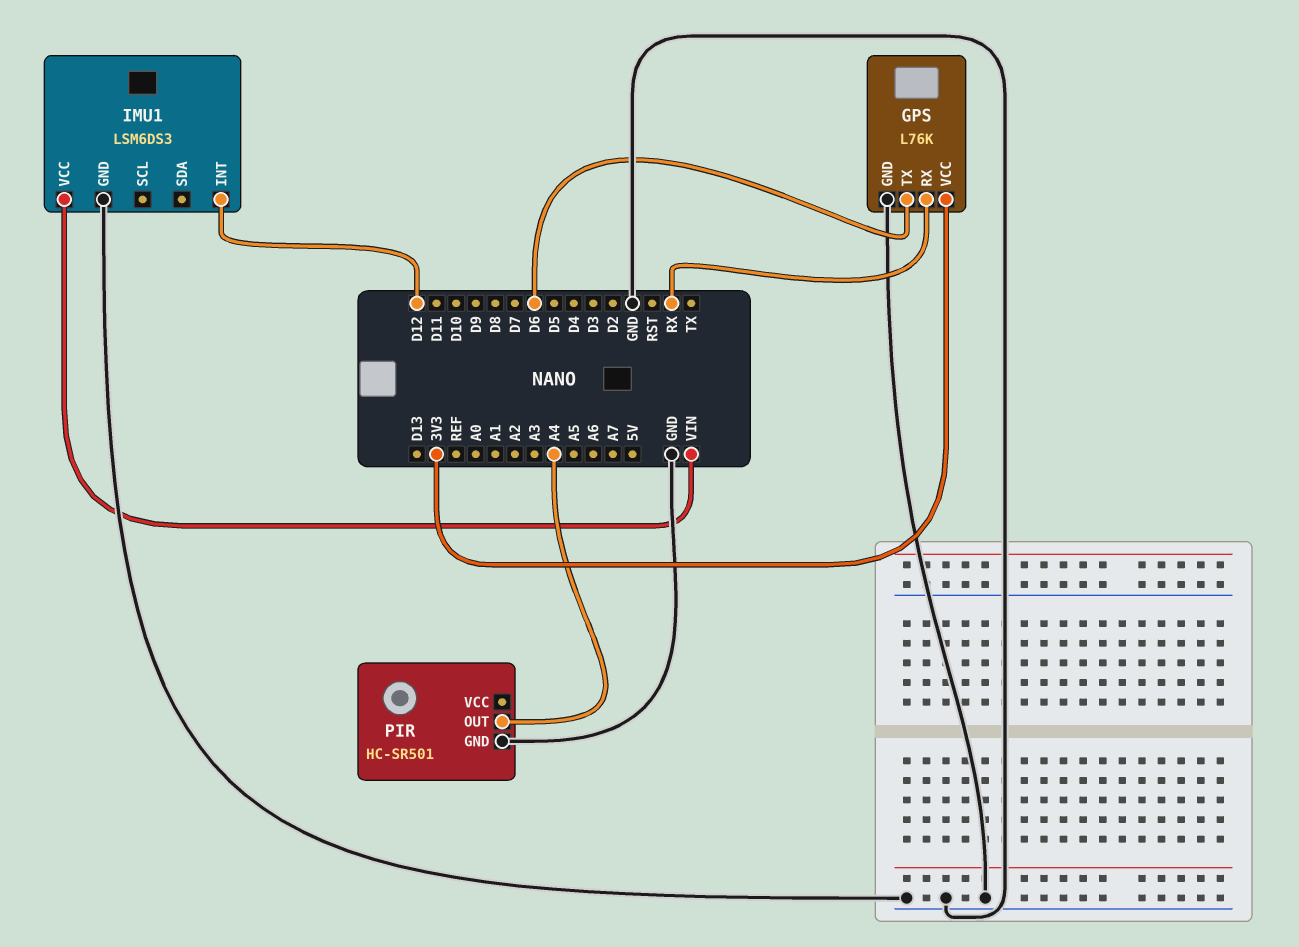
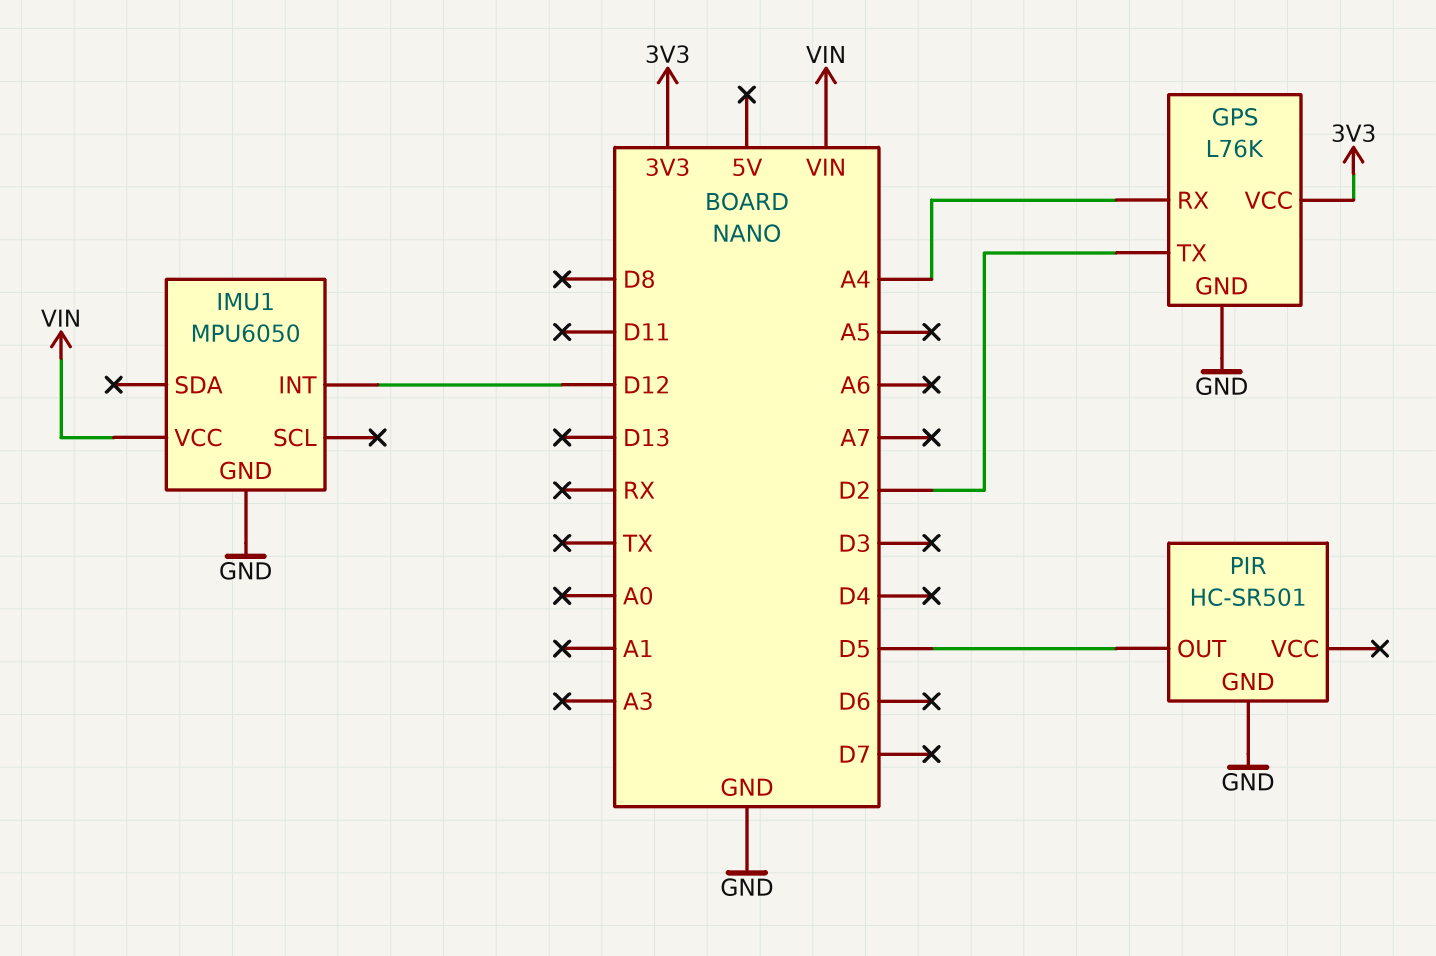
GPS pin RX: RX -> A4
GPS pin TX: D6 -> D2
IMU1: LSM6DS3 -> MPU6050
PIR pin OUT: A4 -> D5

